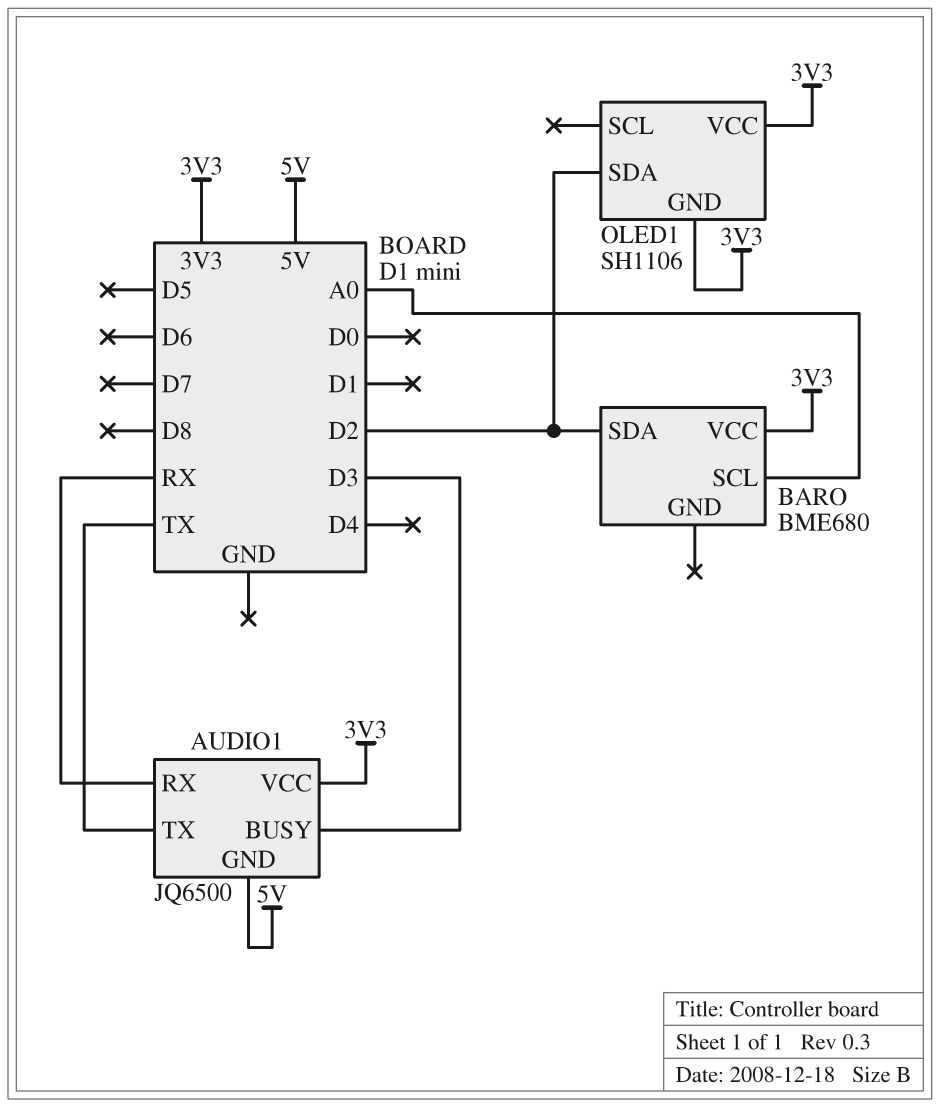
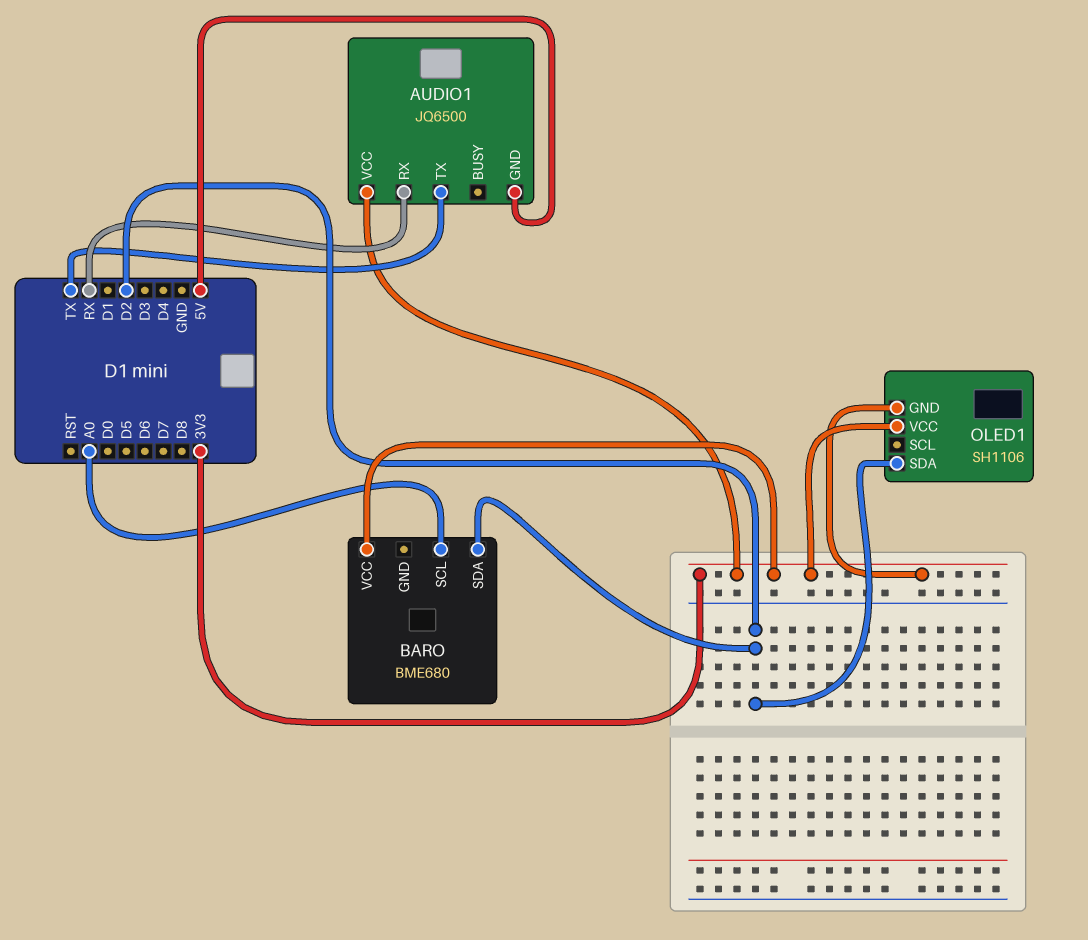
AUDIO1 pin BUSY: D3 -> none

